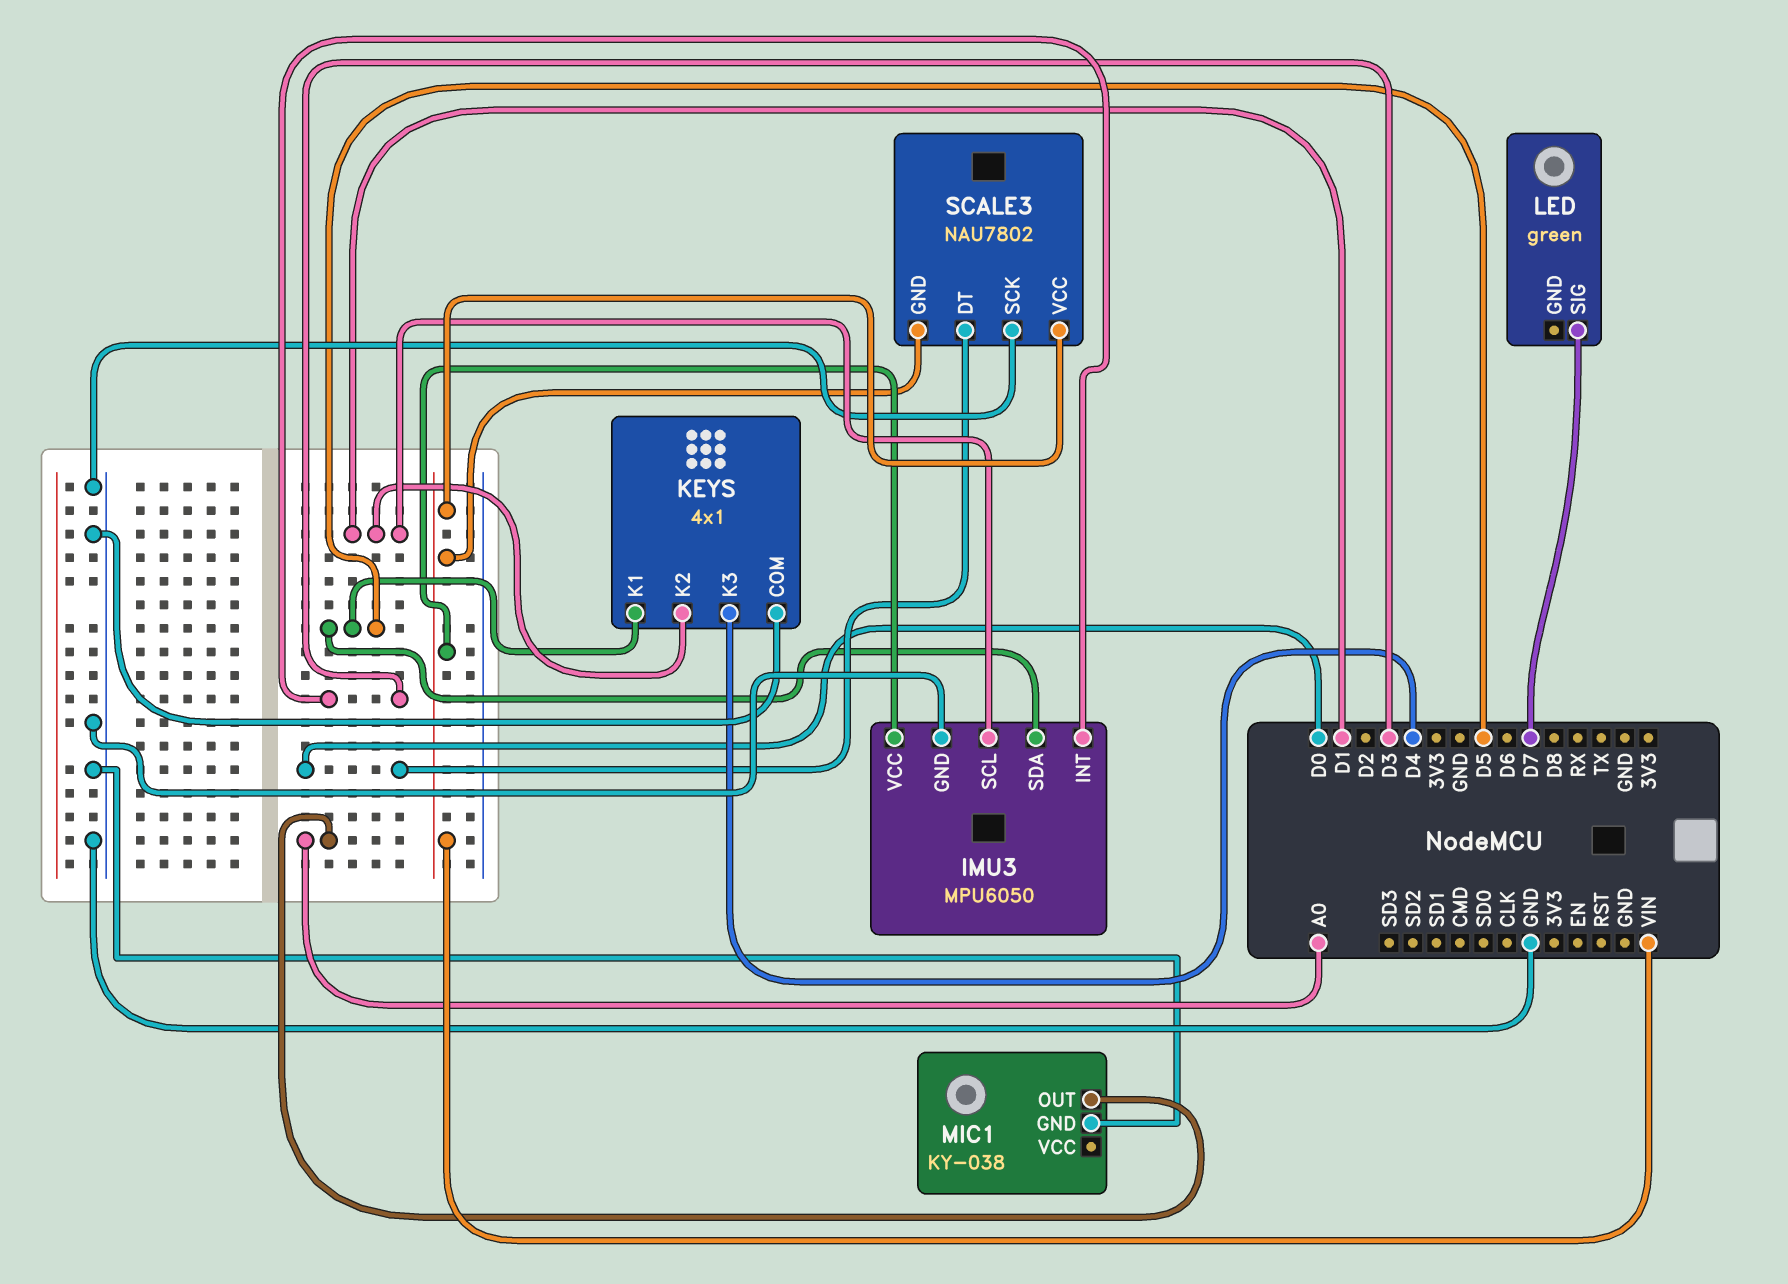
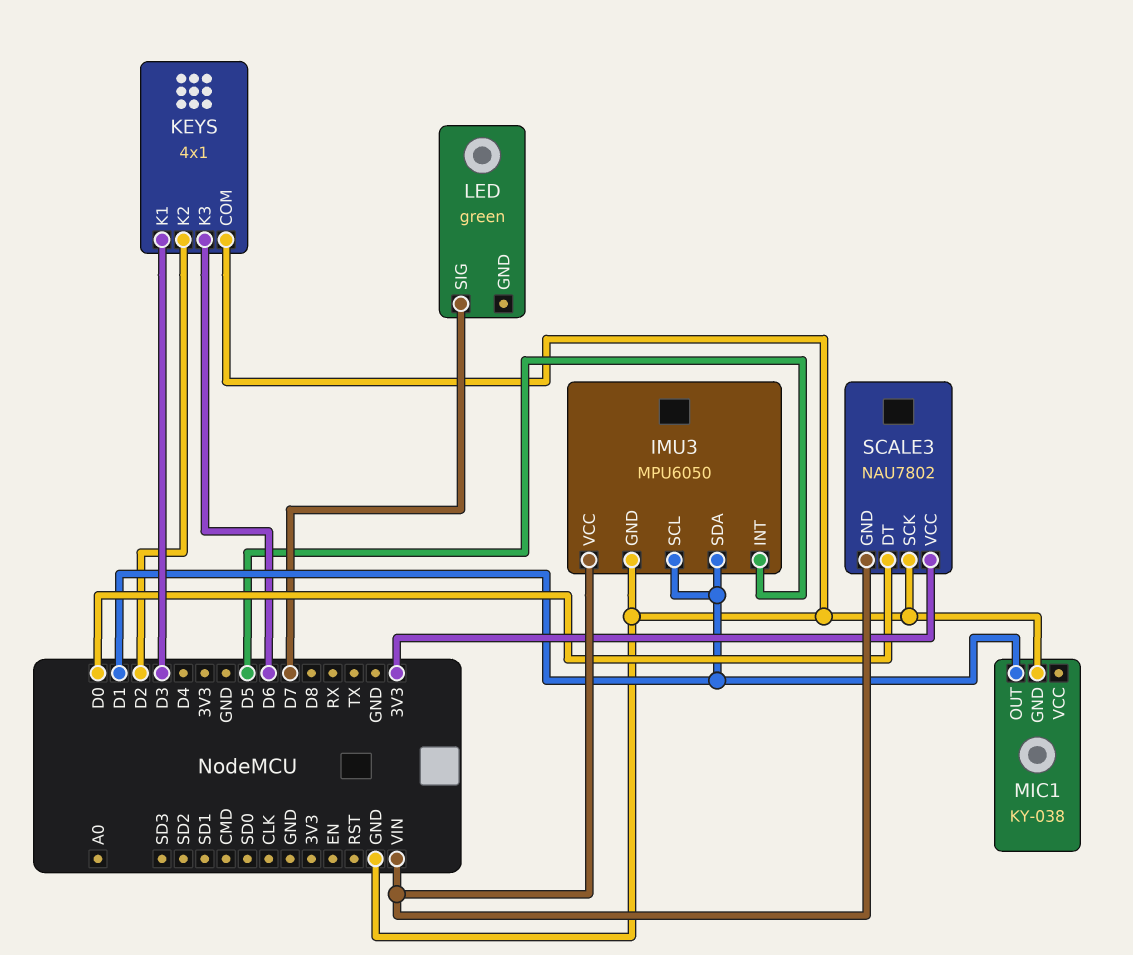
IMU3 pin INT: D3 -> D5
IMU3 pin SDA: D5 -> D1
KEYS pin K1: D5 -> D3
KEYS pin K2: D1 -> D2
KEYS pin K3: D4 -> D6
MIC1 pin OUT: A0 -> D1
SCALE3 pin VCC: VIN -> 3V3

